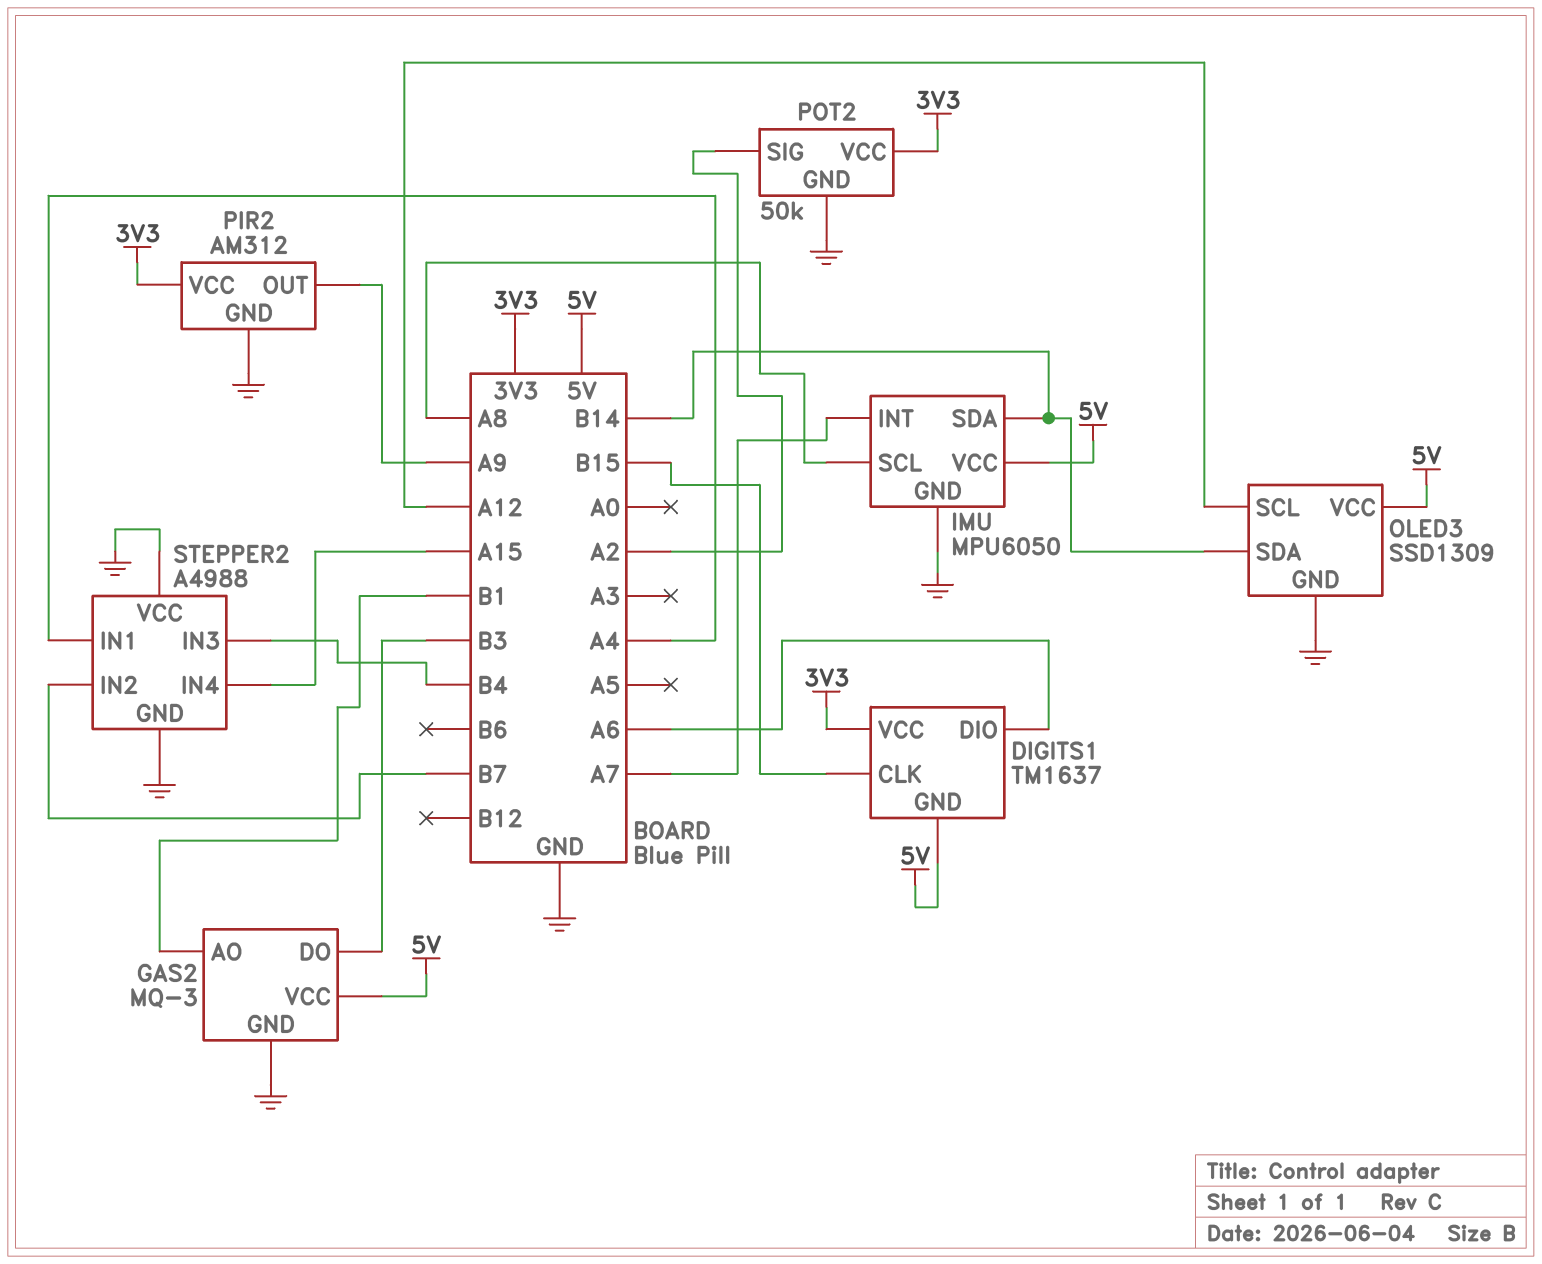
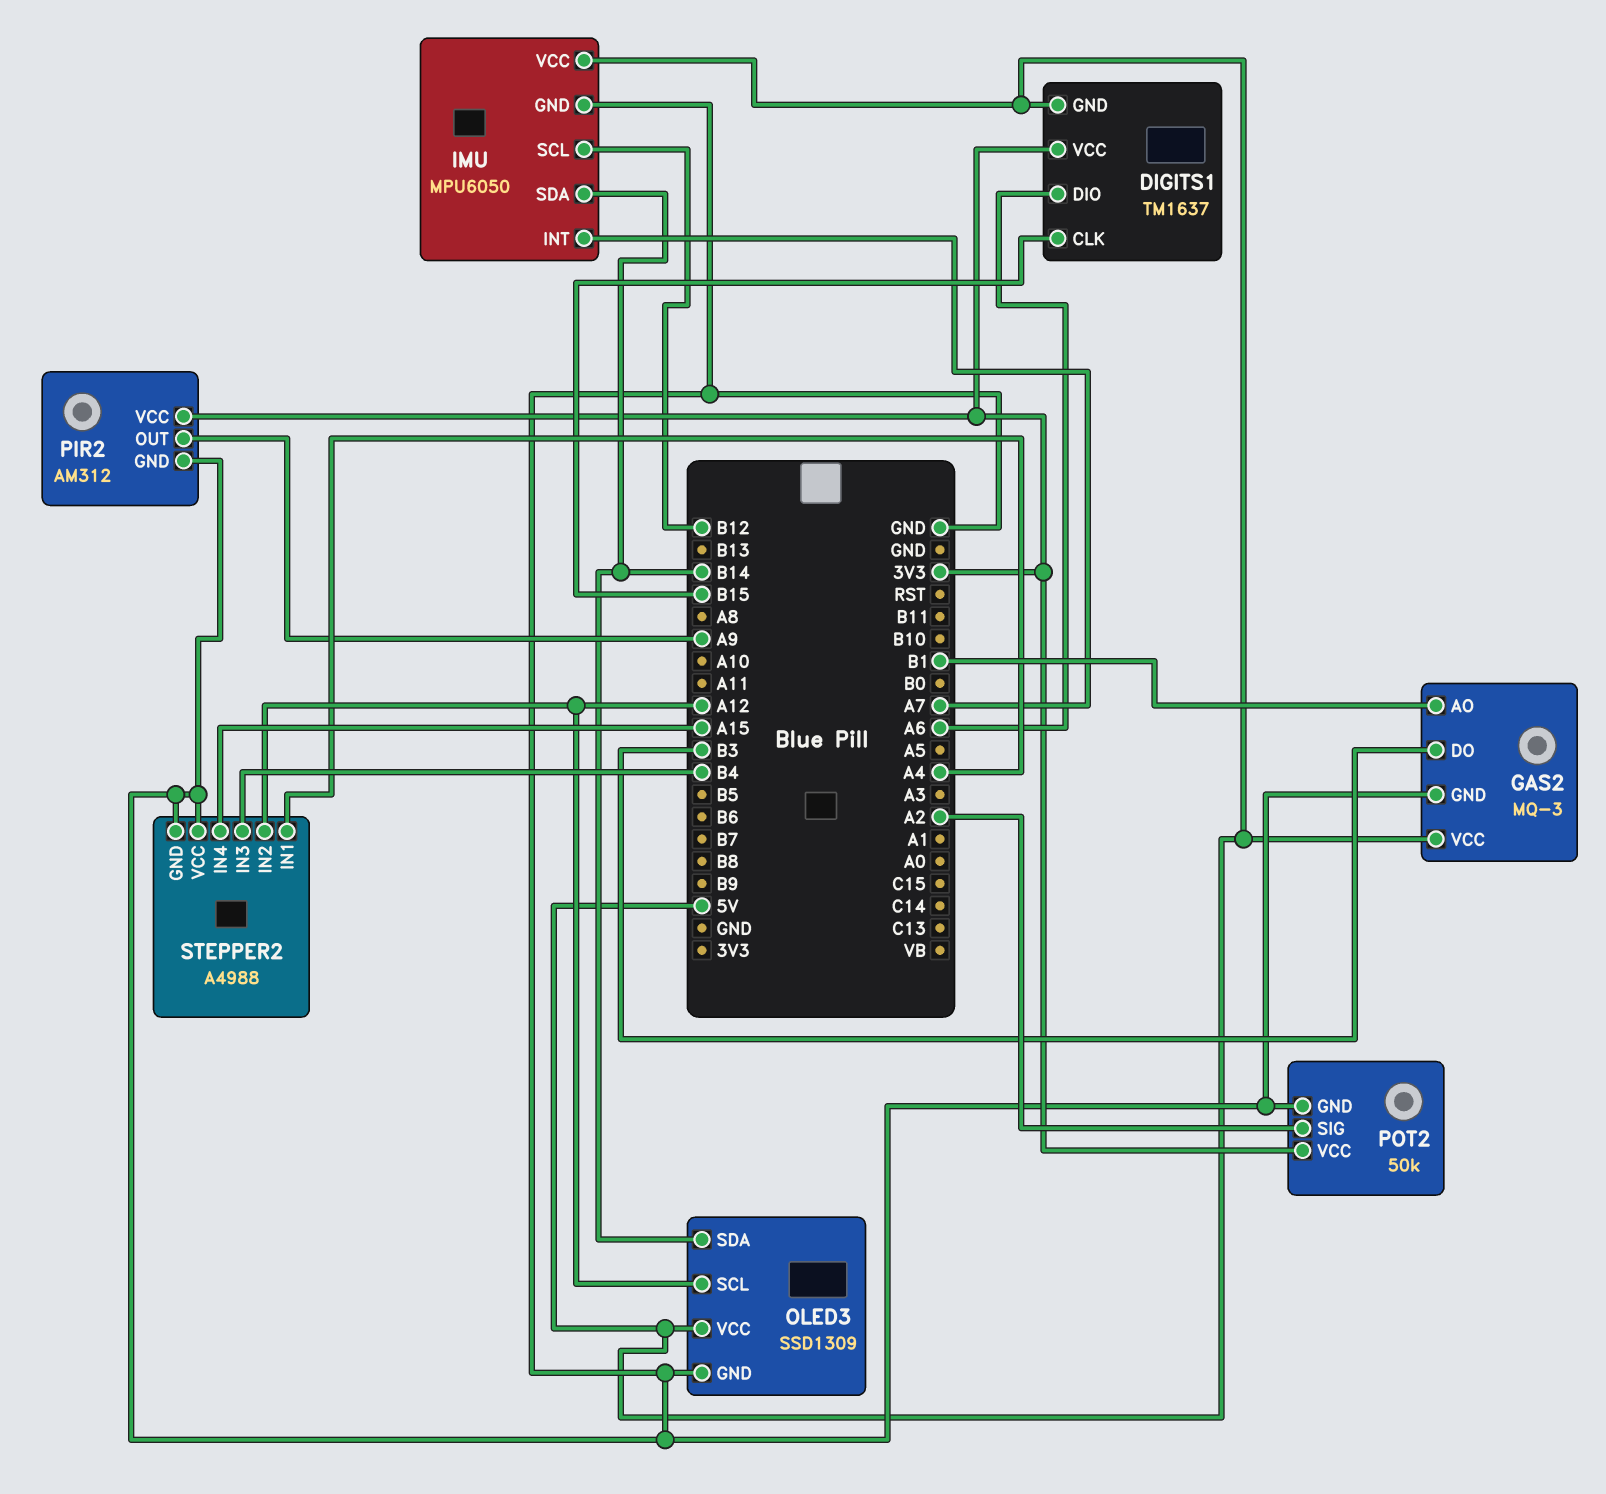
IMU pin SCL: A8 -> B12
STEPPER2 pin IN2: B7 -> A12

